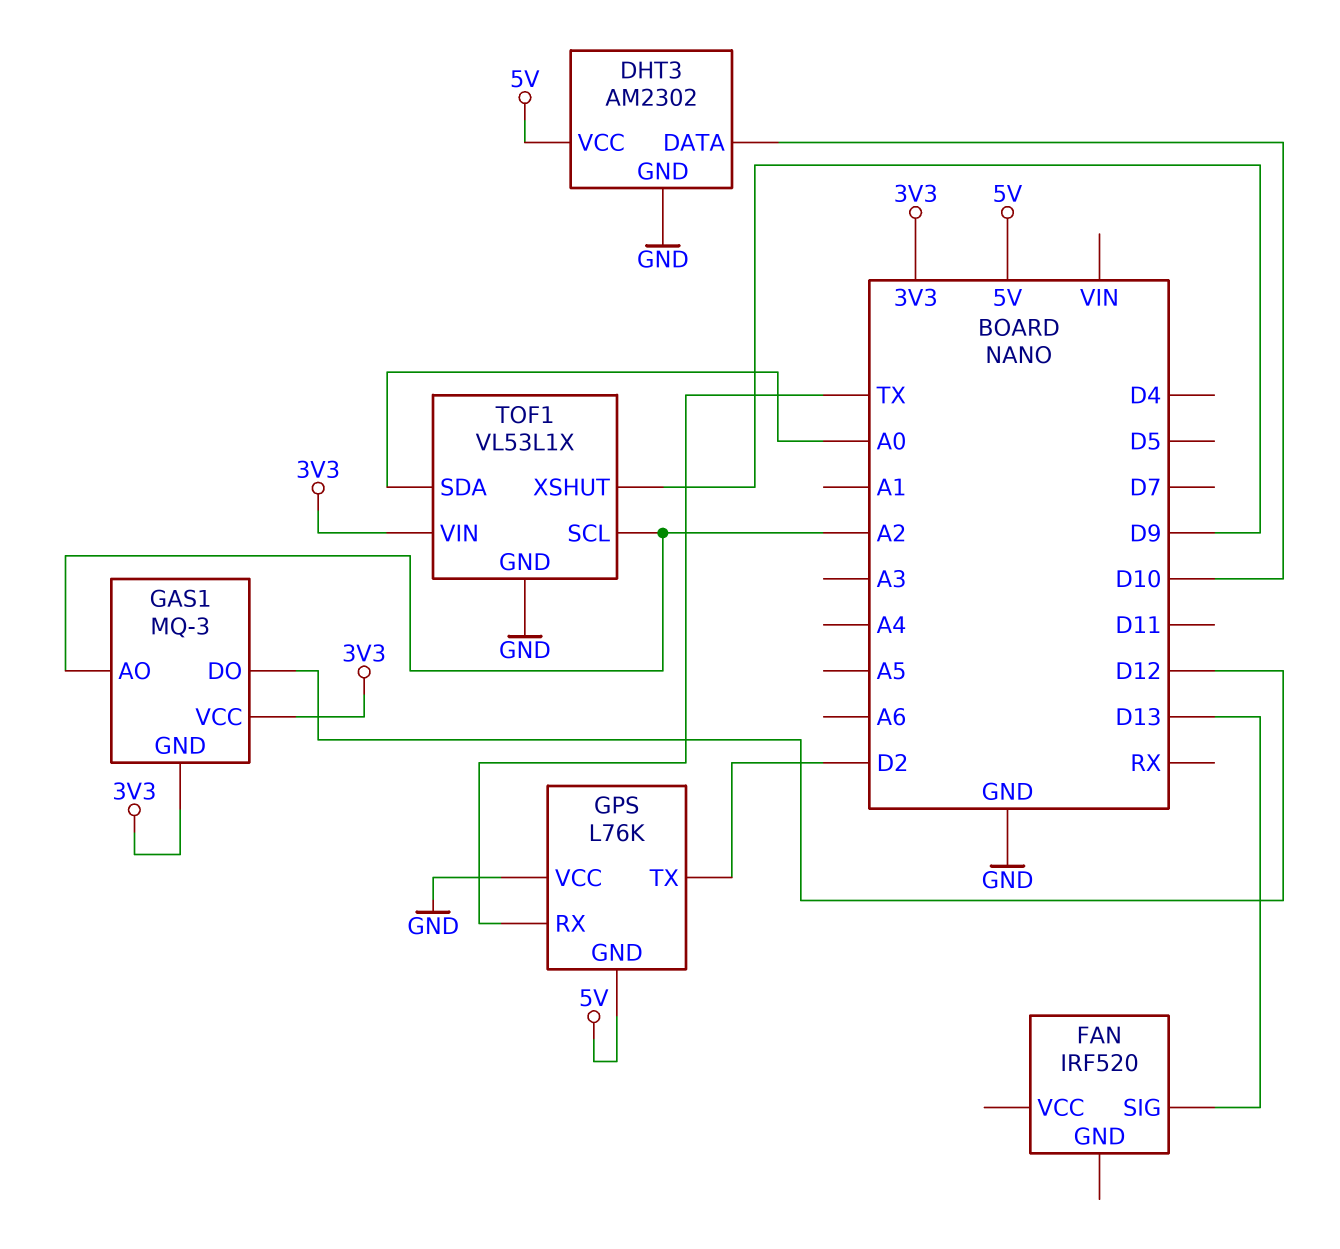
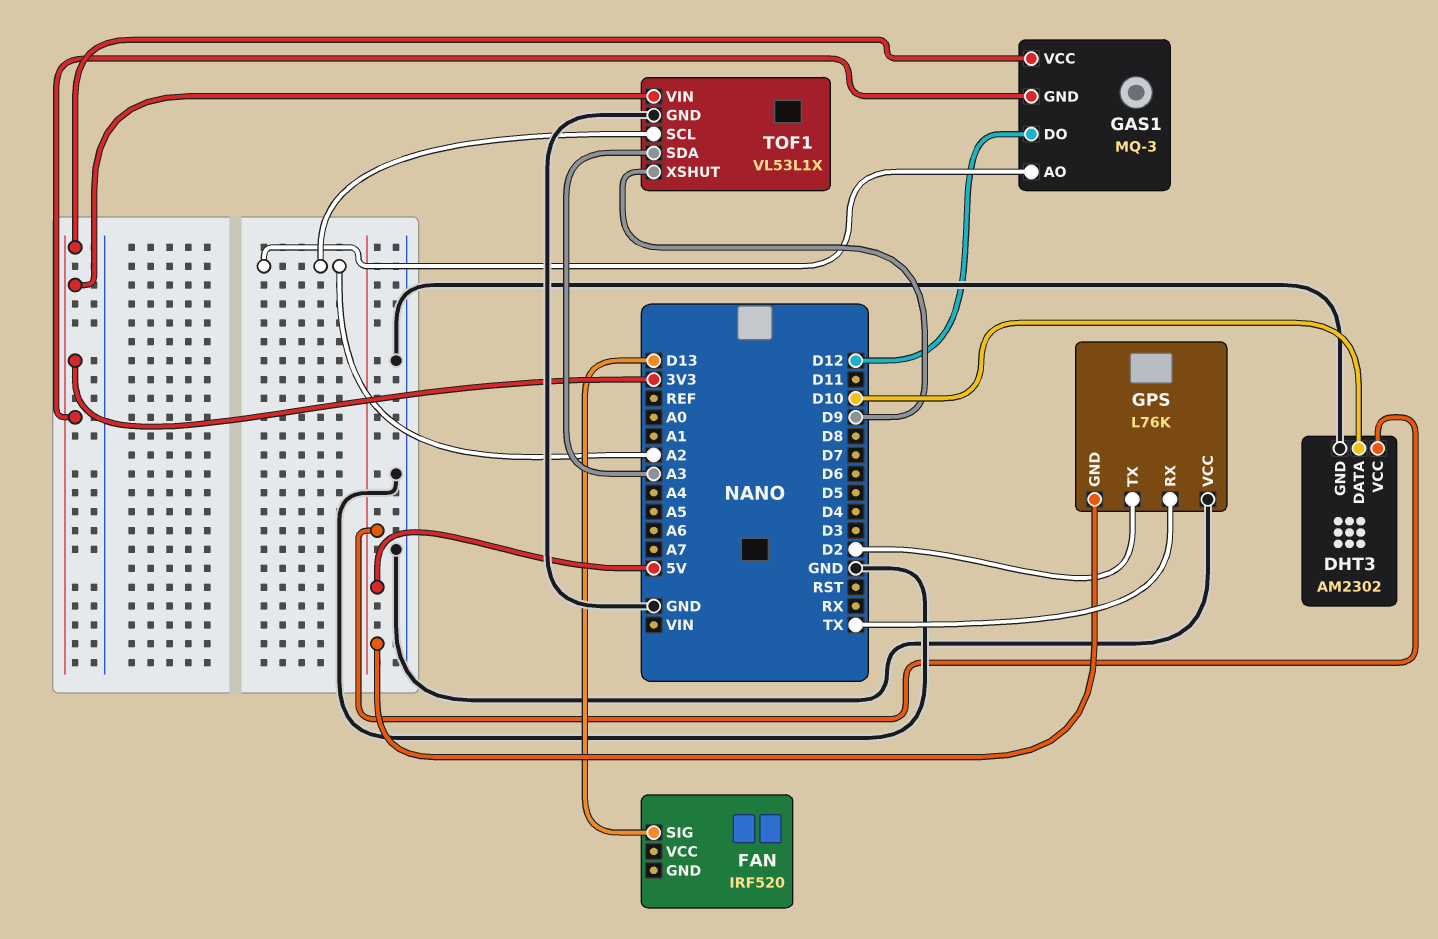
TOF1 pin SDA: A0 -> A3

